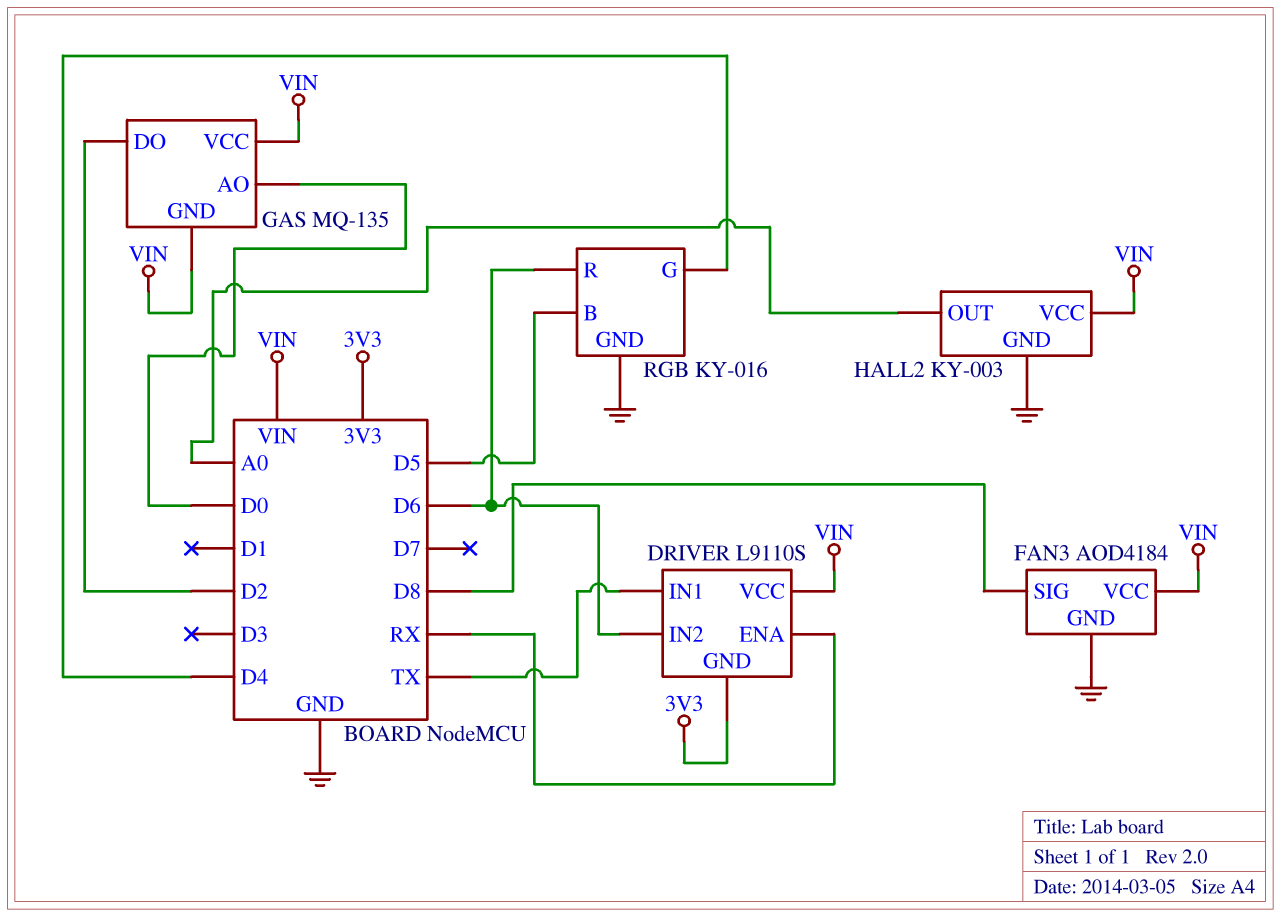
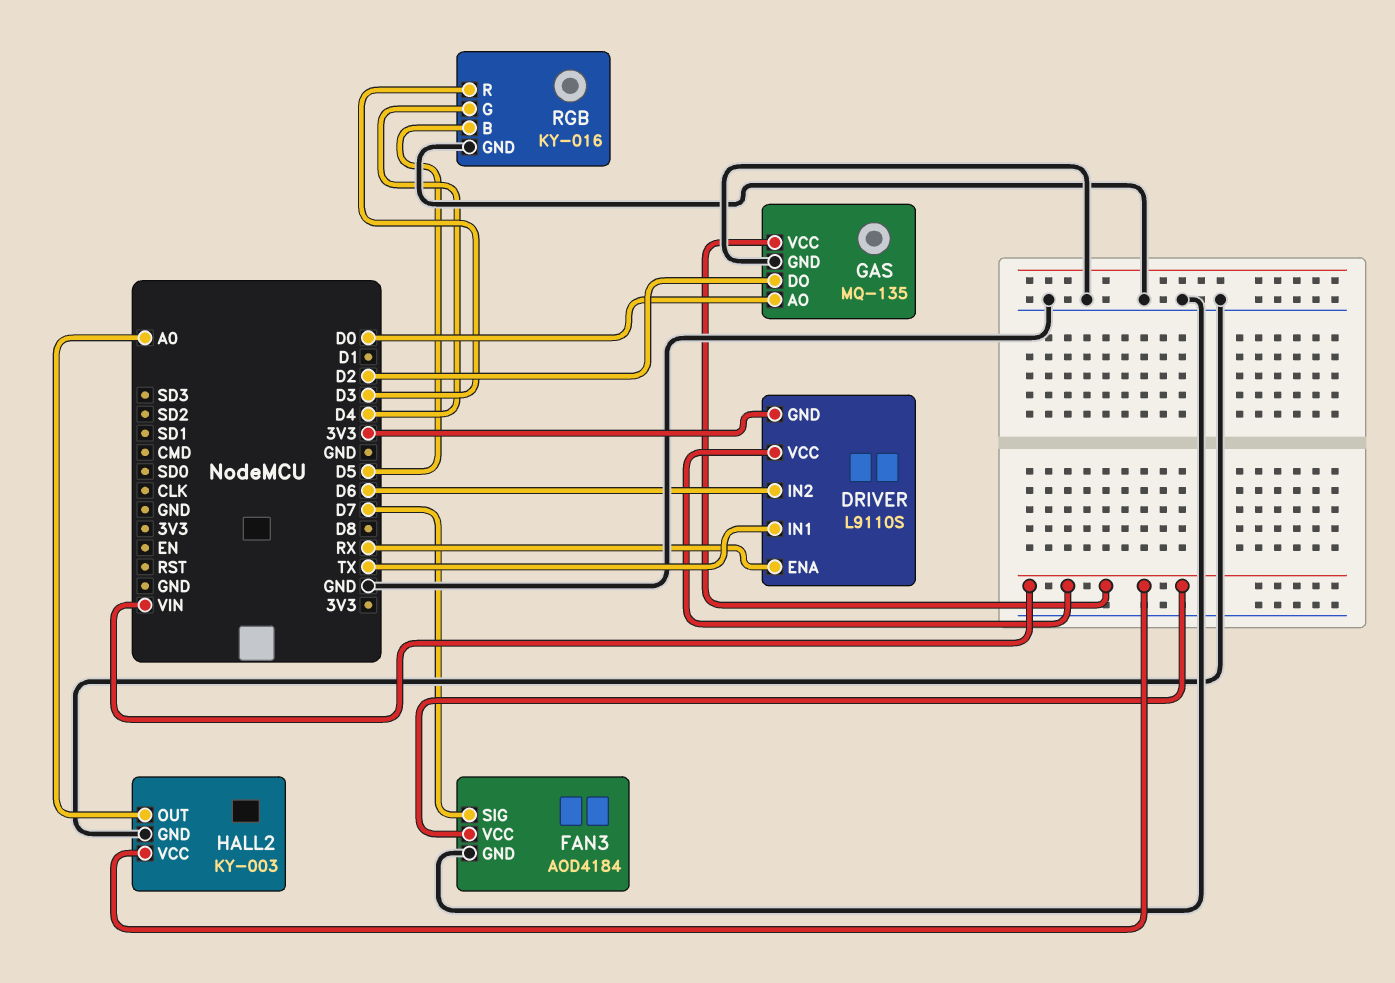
FAN3 pin SIG: D8 -> D7
GAS pin GND: VIN -> GND
RGB pin R: D6 -> D3

